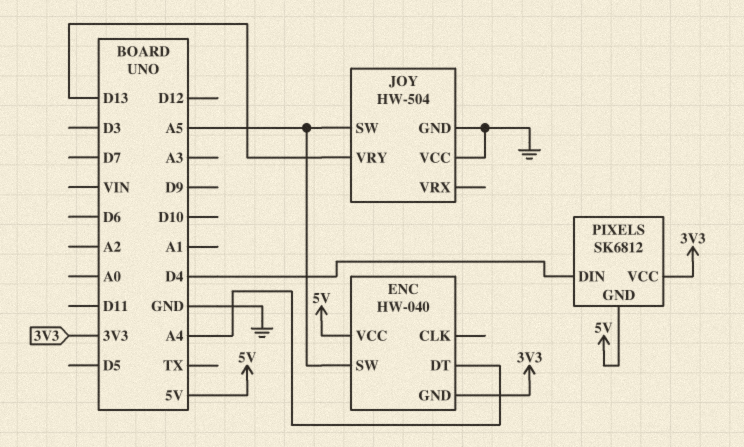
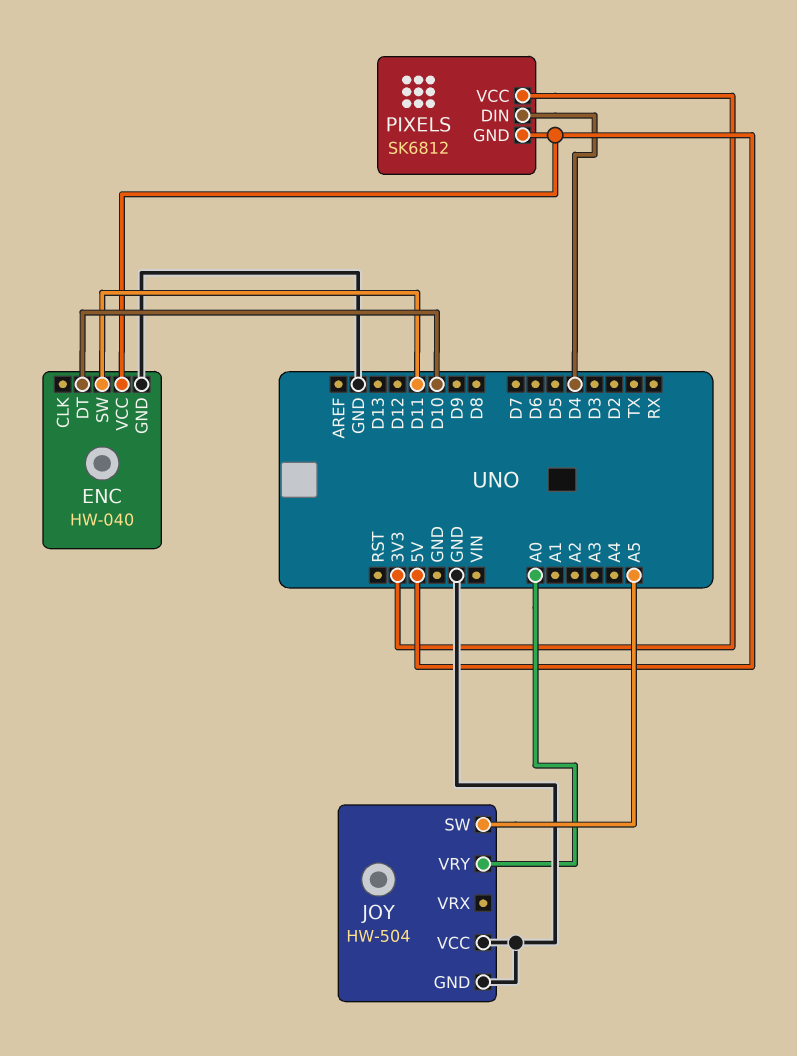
ENC pin DT: A4 -> D10
ENC pin GND: 3V3 -> GND
ENC pin SW: A5 -> D11
JOY pin VRY: D13 -> A0

